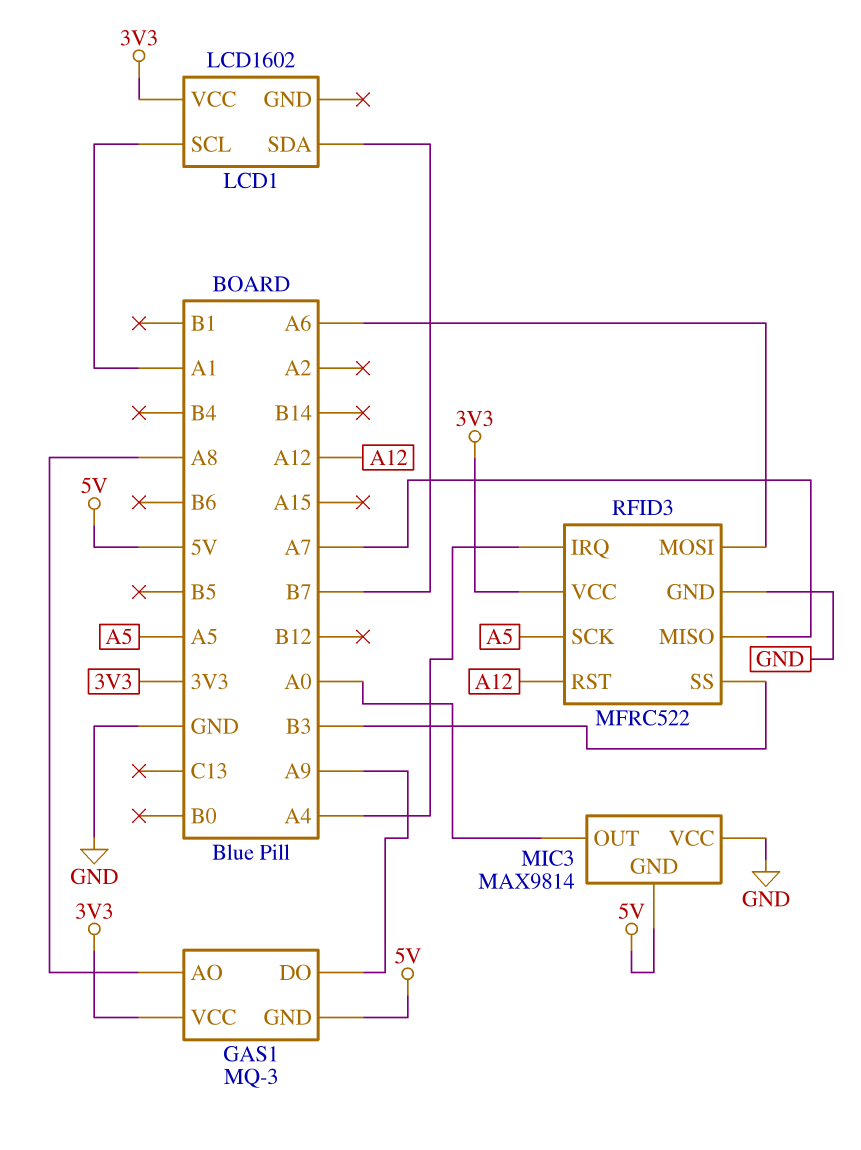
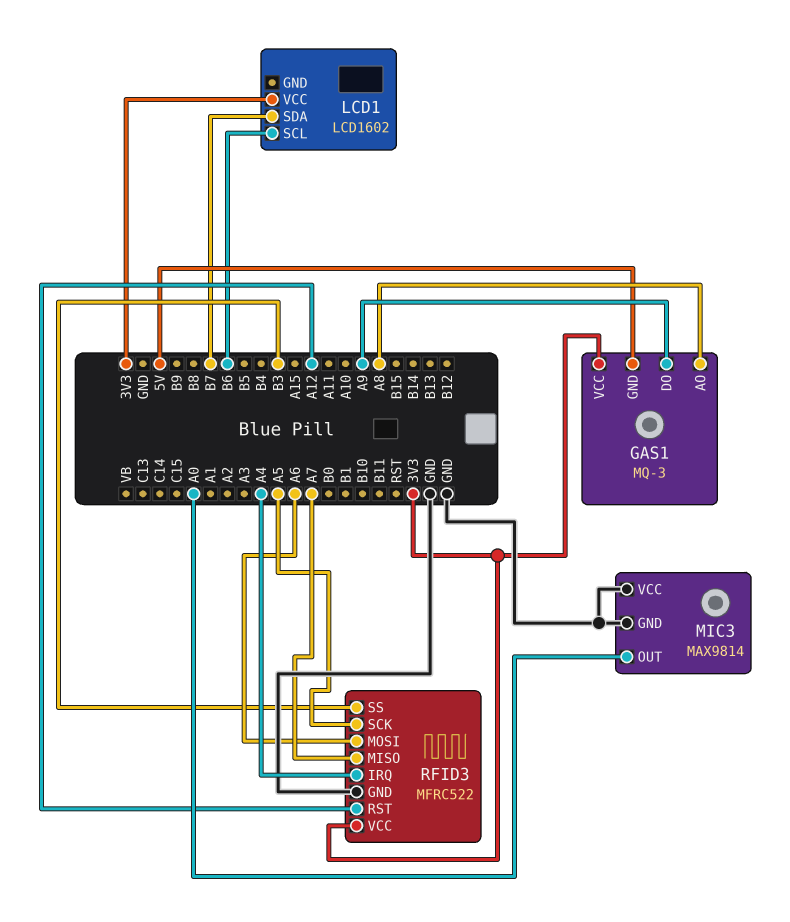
LCD1 pin SCL: A1 -> B6
MIC3 pin GND: 5V -> GND

